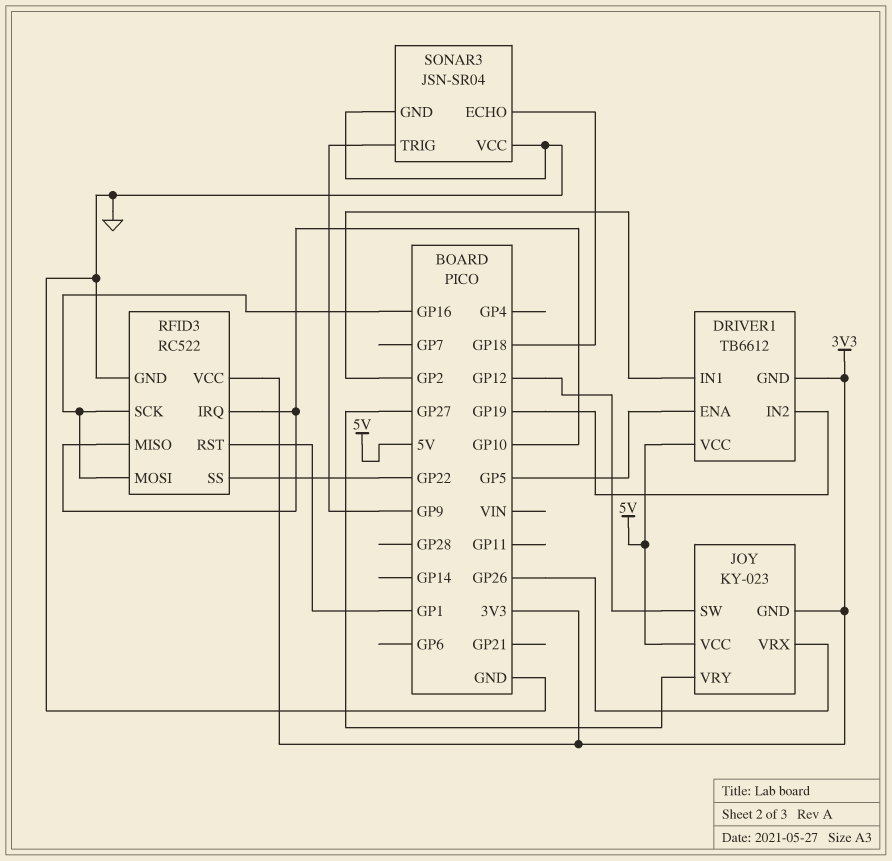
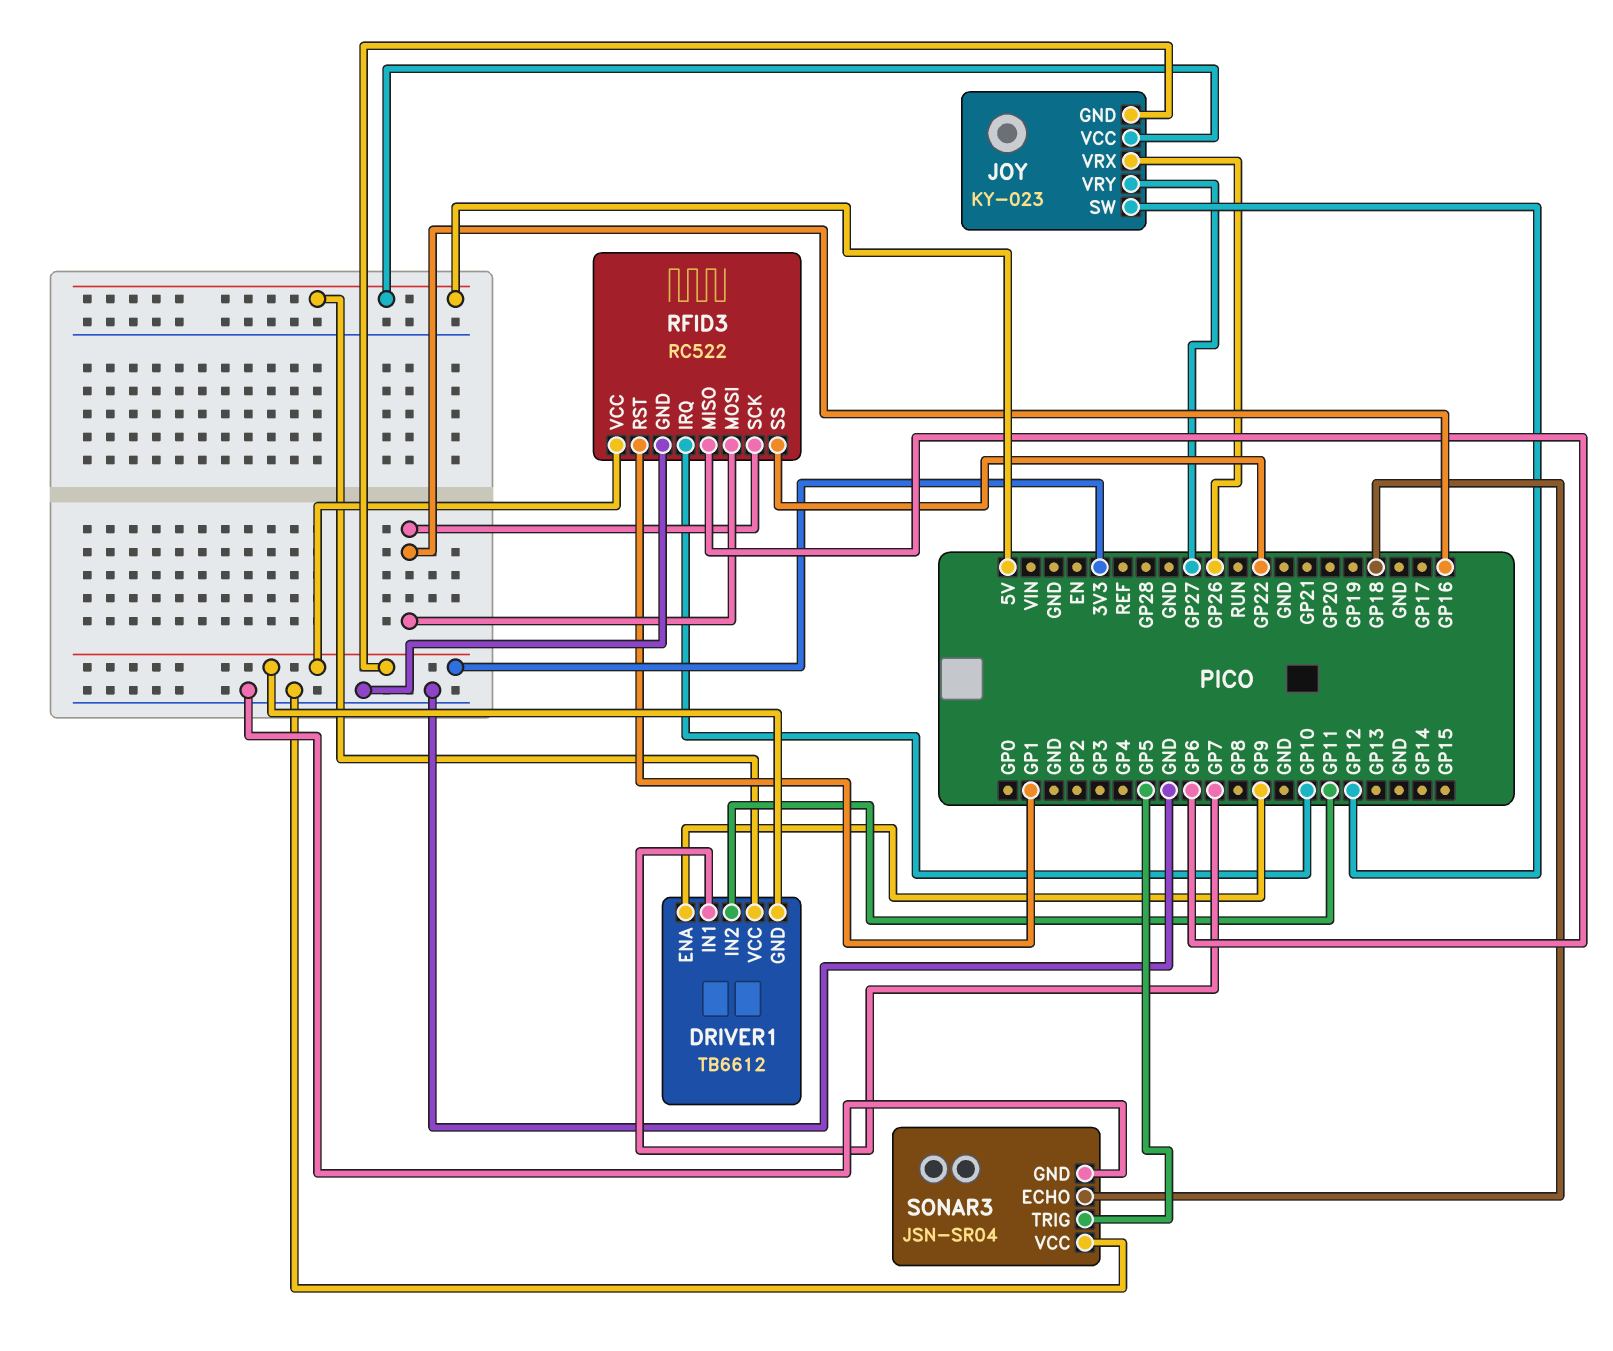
DRIVER1 pin ENA: GP5 -> GP9
DRIVER1 pin IN1: GP2 -> GP7
DRIVER1 pin IN2: GP19 -> GP11
RFID3 pin MISO: GP10 -> GP6
SONAR3 pin TRIG: GP9 -> GP5

